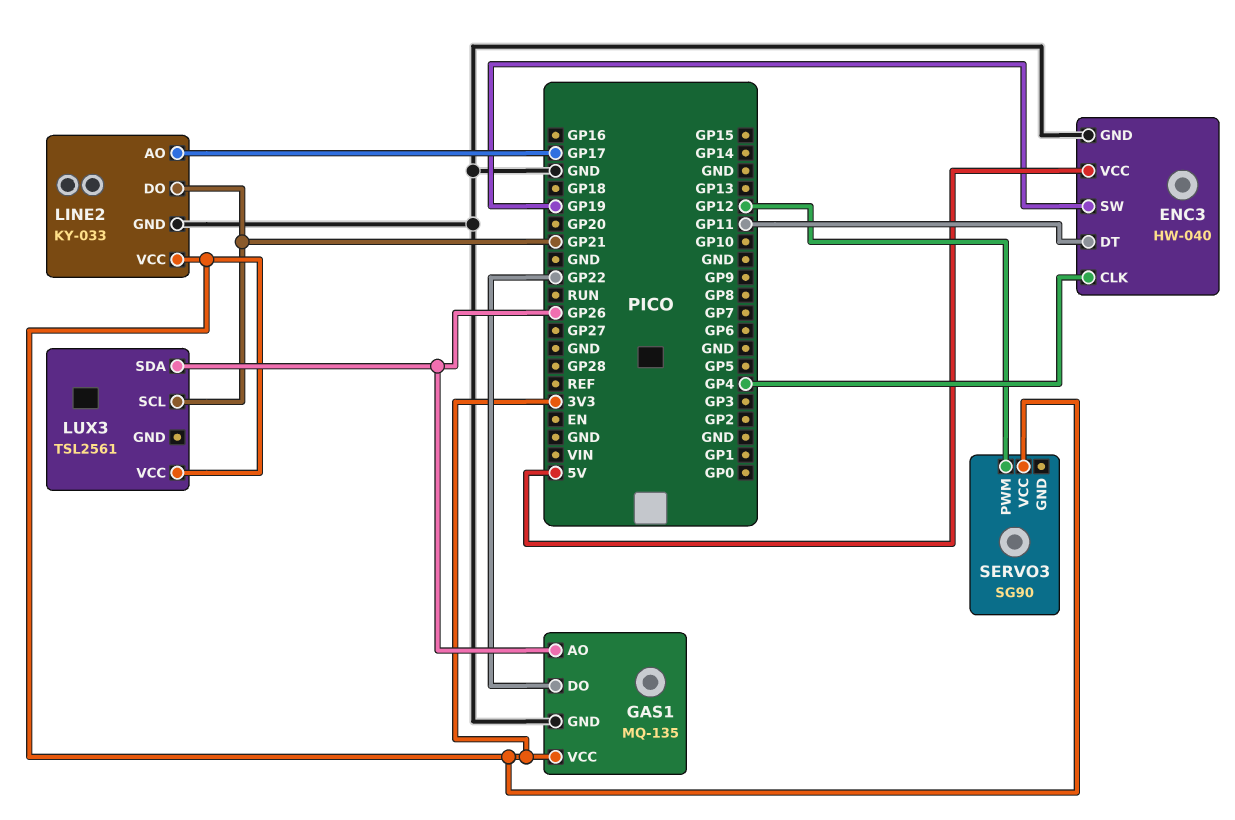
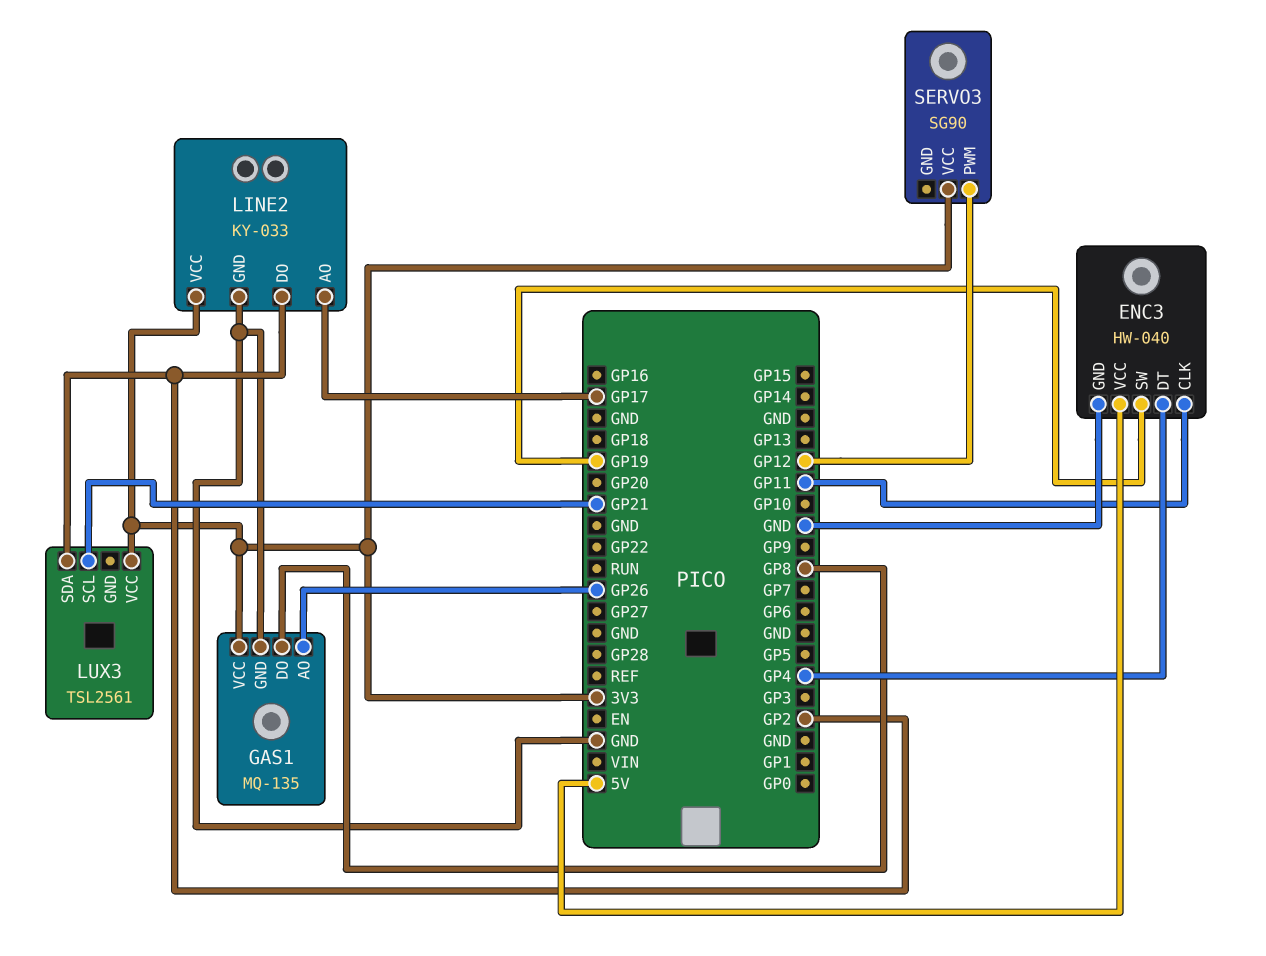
ENC3 pin CLK: GP4 -> GP11
ENC3 pin DT: GP11 -> GP4
GAS1 pin DO: GP22 -> GP8
LINE2 pin DO: GP21 -> GP2
LUX3 pin SDA: GP26 -> GP2

